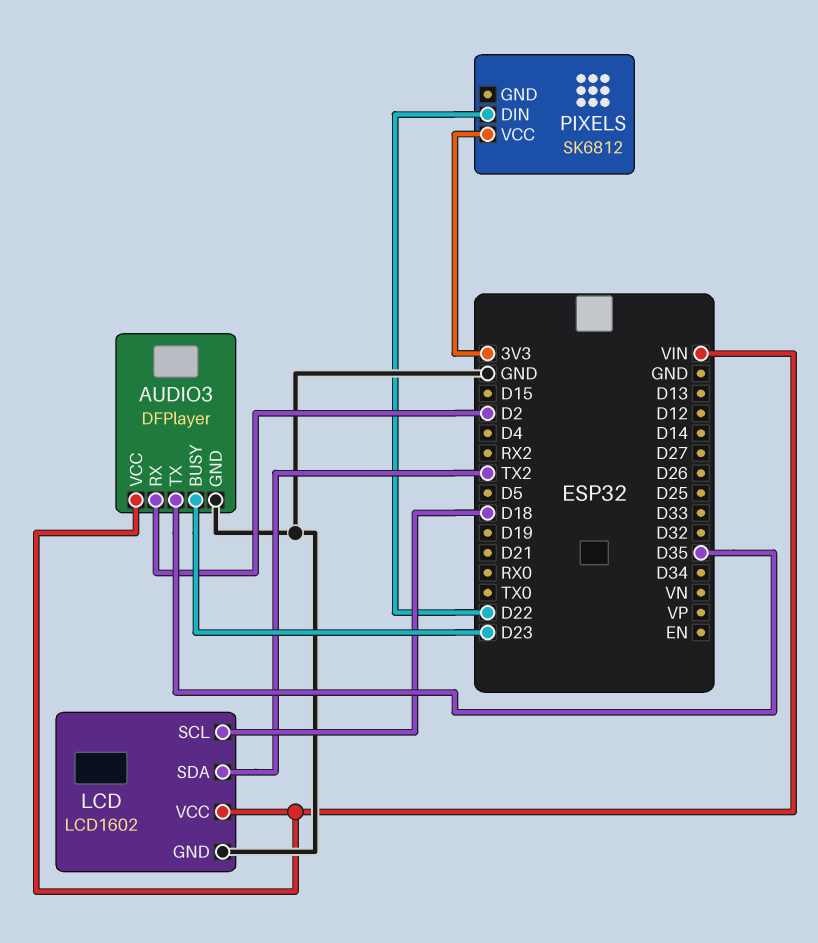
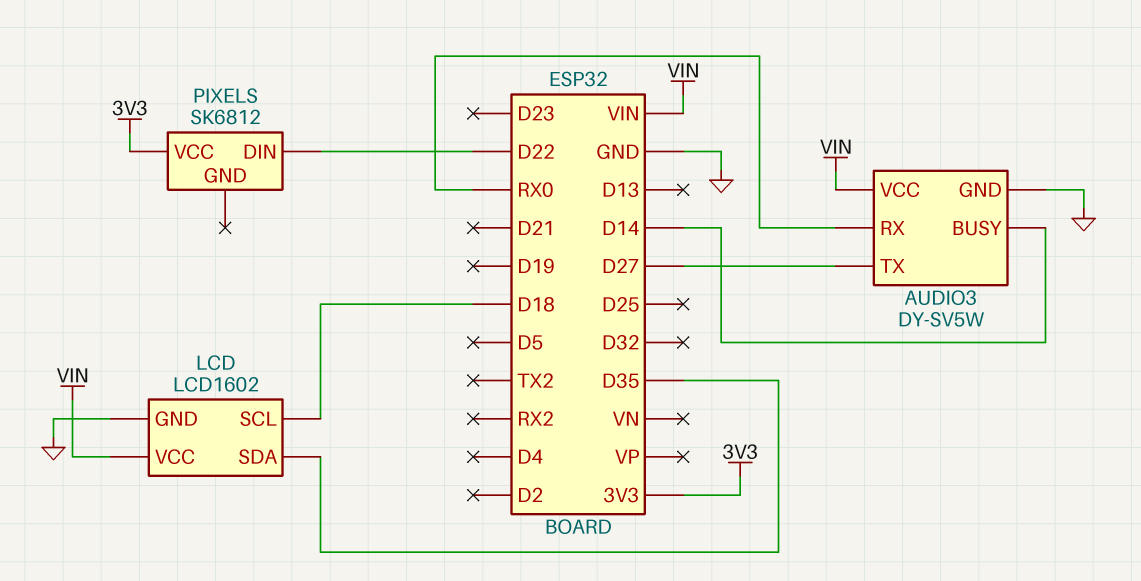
AUDIO3: DFPlayer -> DY-SV5W
AUDIO3 pin BUSY: D23 -> D14
AUDIO3 pin RX: D2 -> RX0
AUDIO3 pin TX: D35 -> D27
LCD pin SDA: TX2 -> D35

